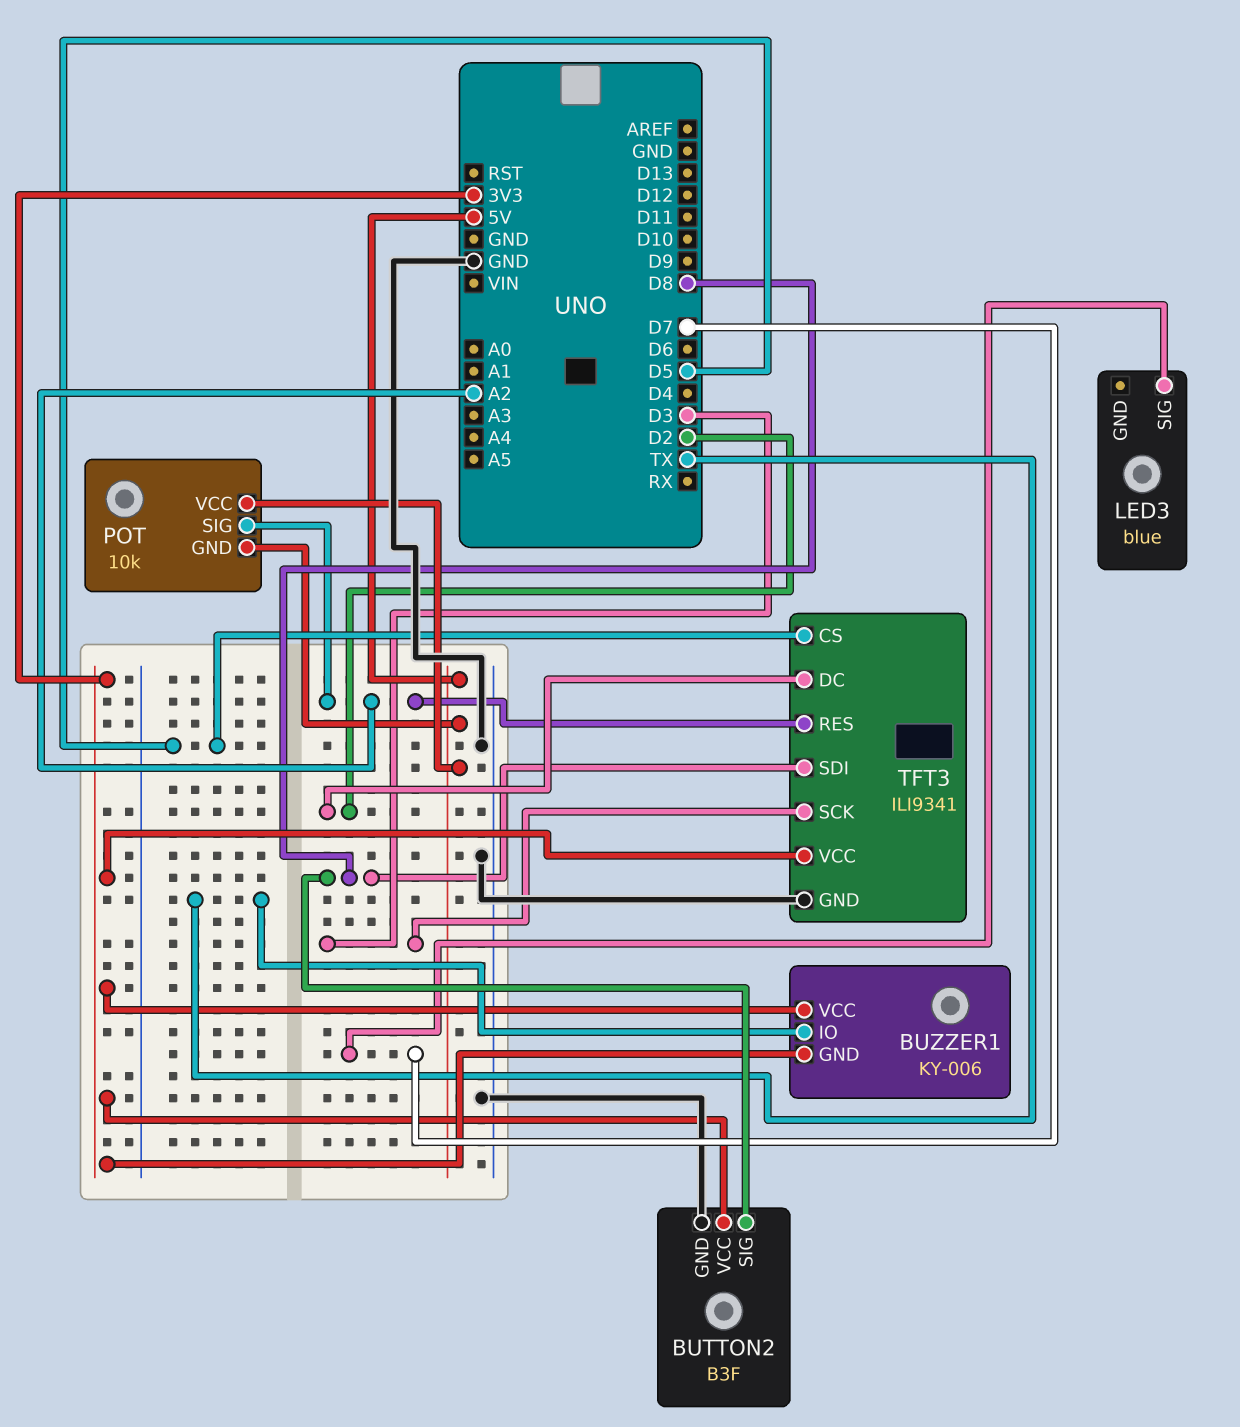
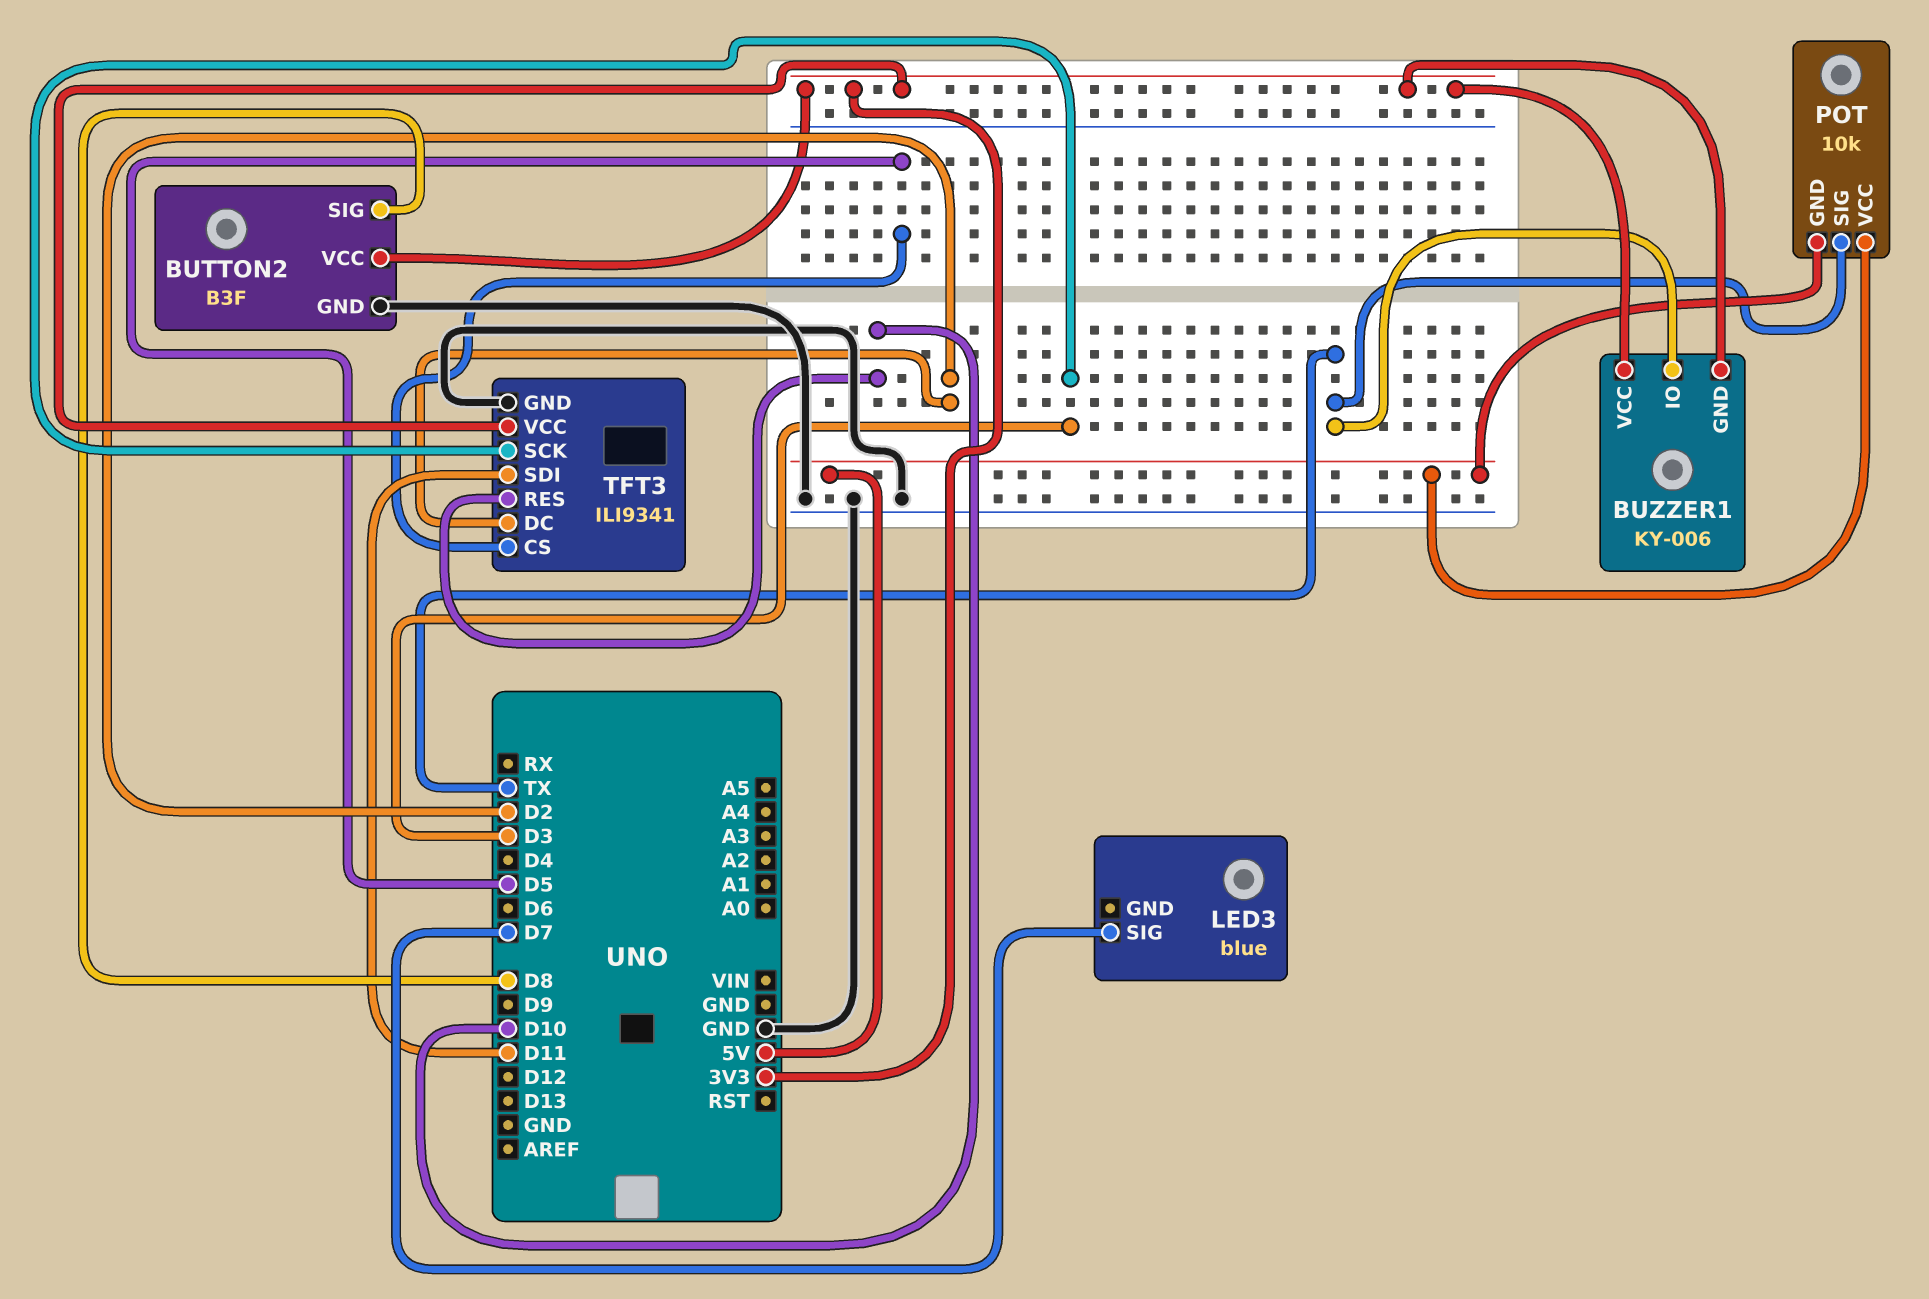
POT pin SIG: A2 -> TX
TFT3 pin RES: A2 -> D10
TFT3 pin SDI: D8 -> D11

